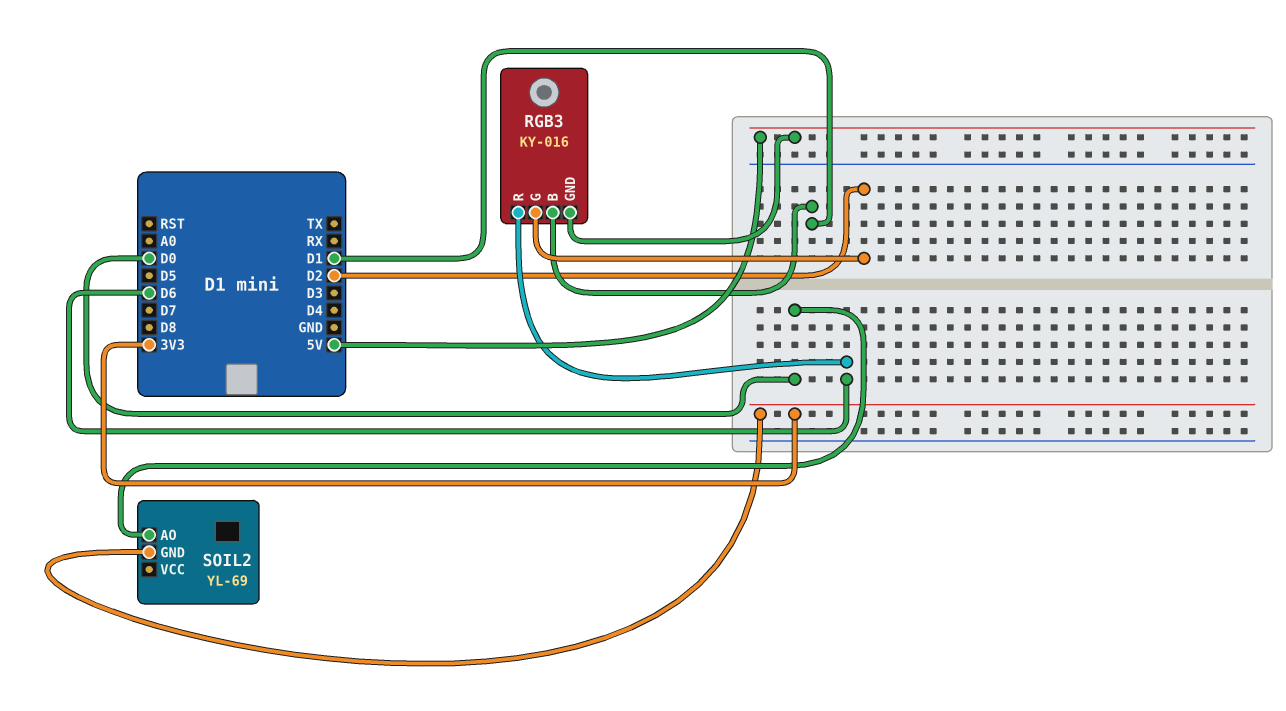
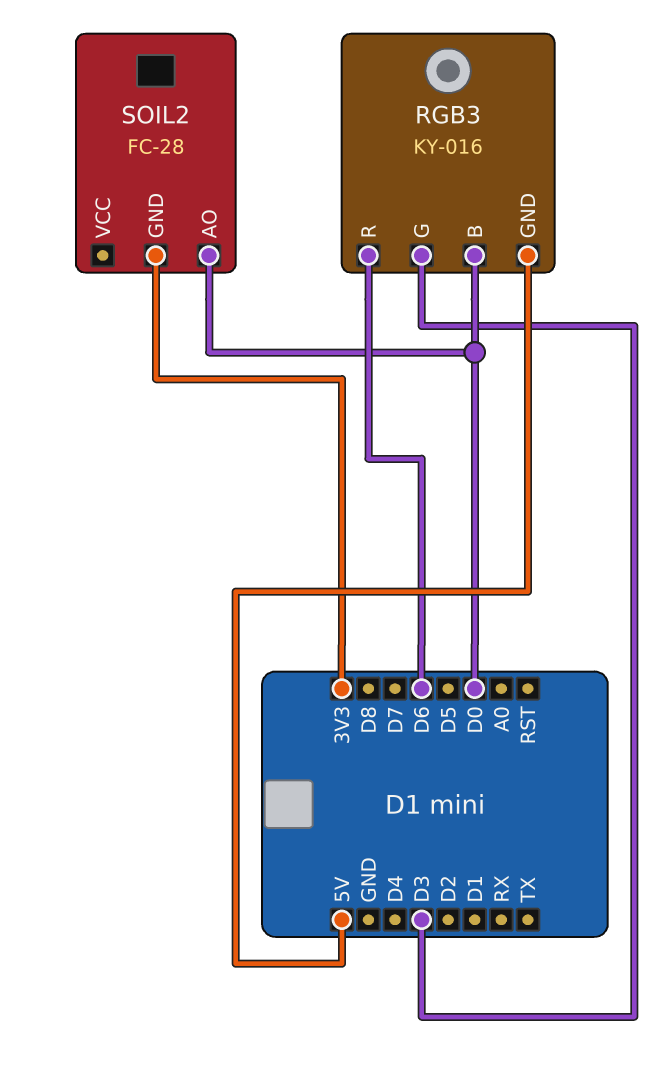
RGB3 pin B: D1 -> D0
RGB3 pin G: D2 -> D3
SOIL2: YL-69 -> FC-28

